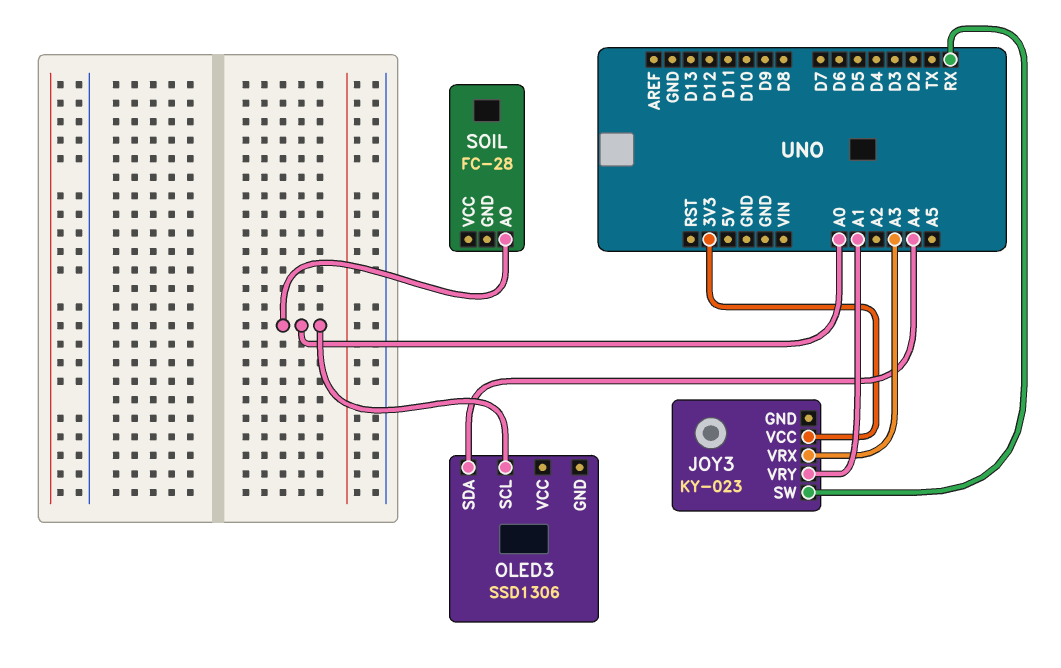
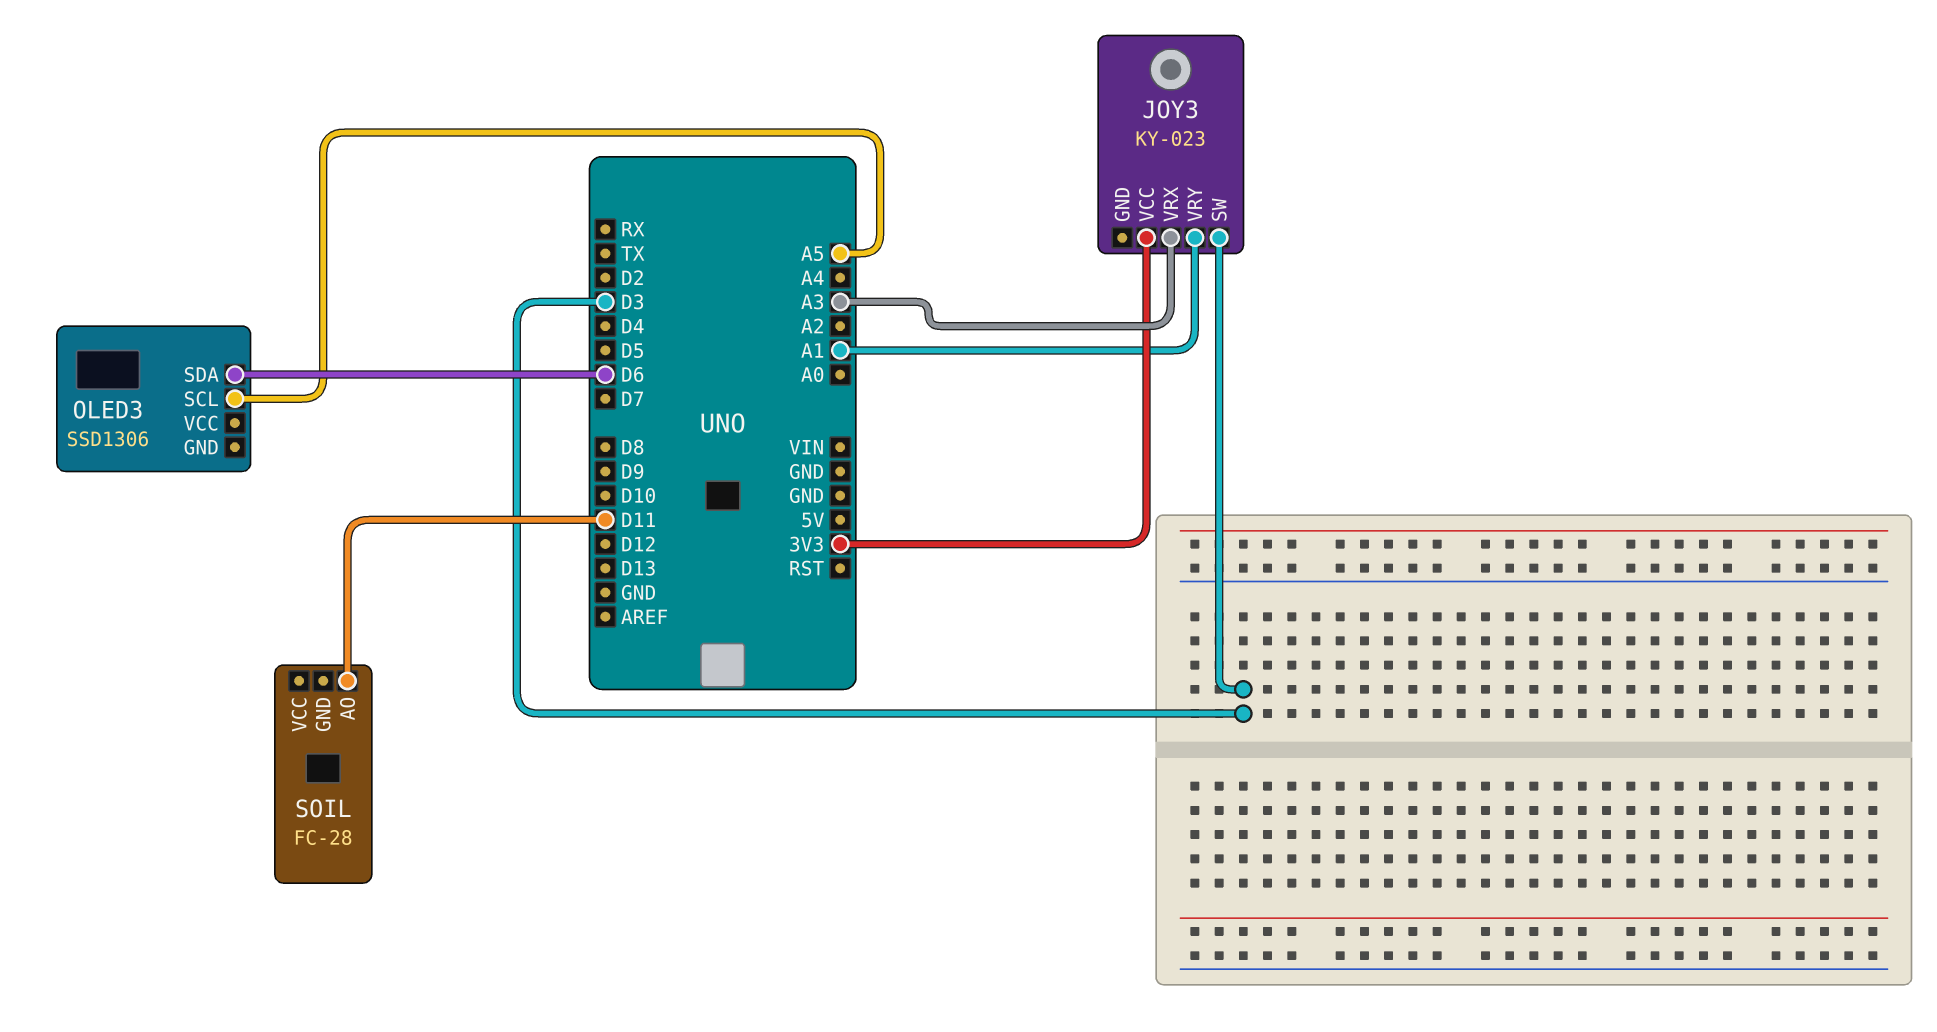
JOY3 pin SW: RX -> D3
OLED3 pin SCL: A0 -> A5
OLED3 pin SDA: A4 -> D6
SOIL pin AO: A0 -> D11

